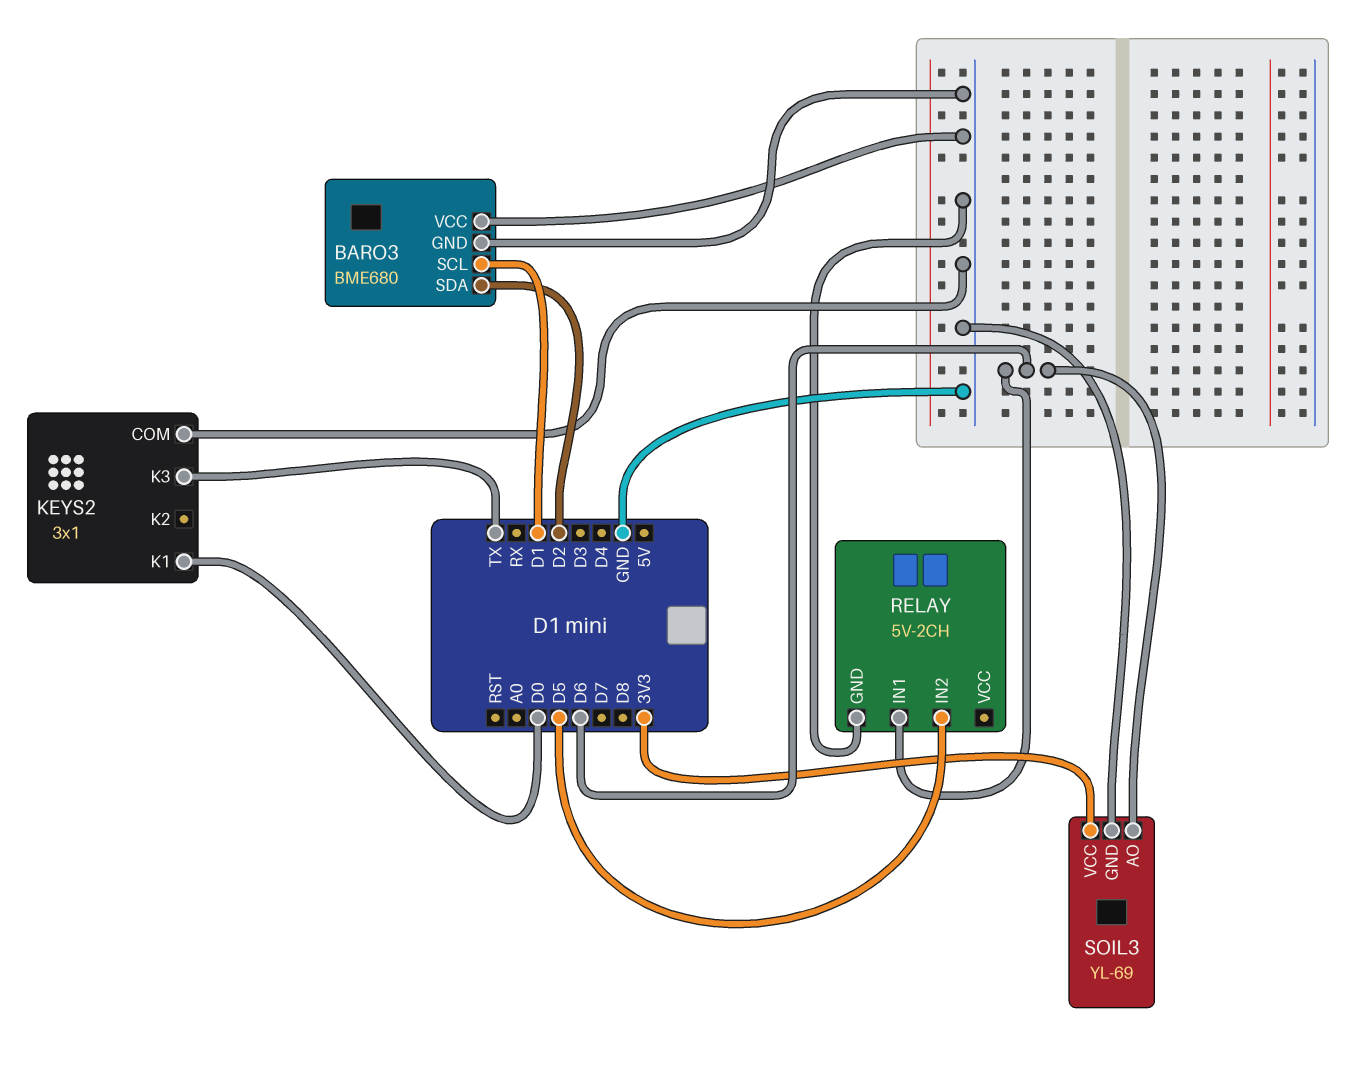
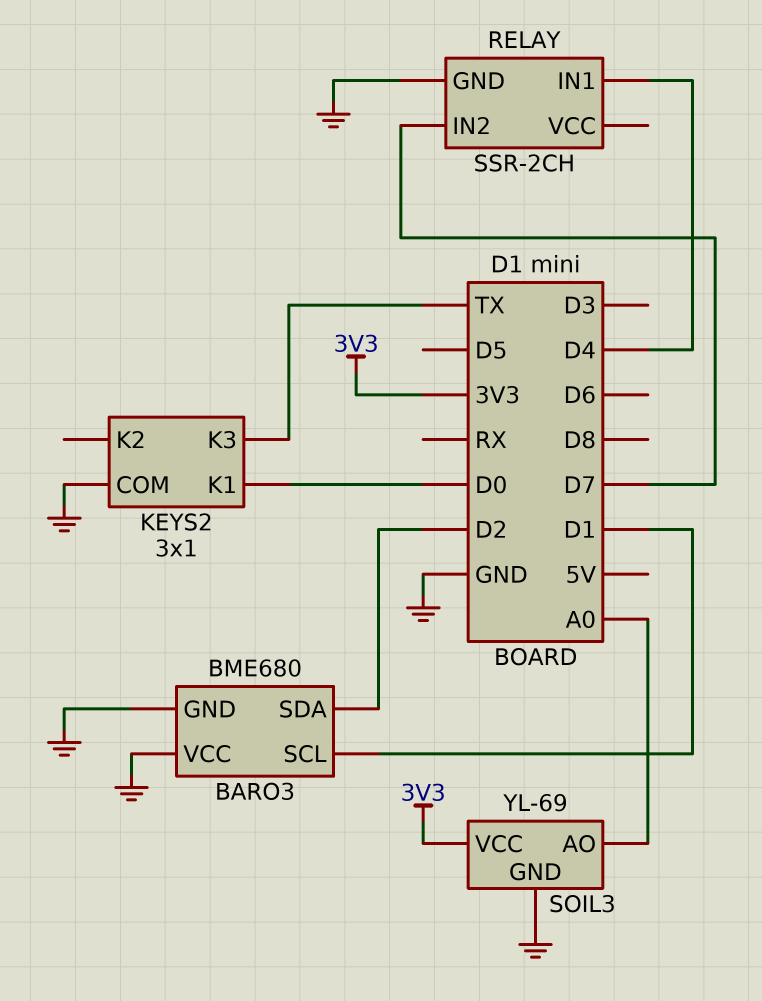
RELAY: 5V-2CH -> SSR-2CH
RELAY pin IN1: D6 -> D4
RELAY pin IN2: D5 -> D7
SOIL3 pin AO: D6 -> A0

